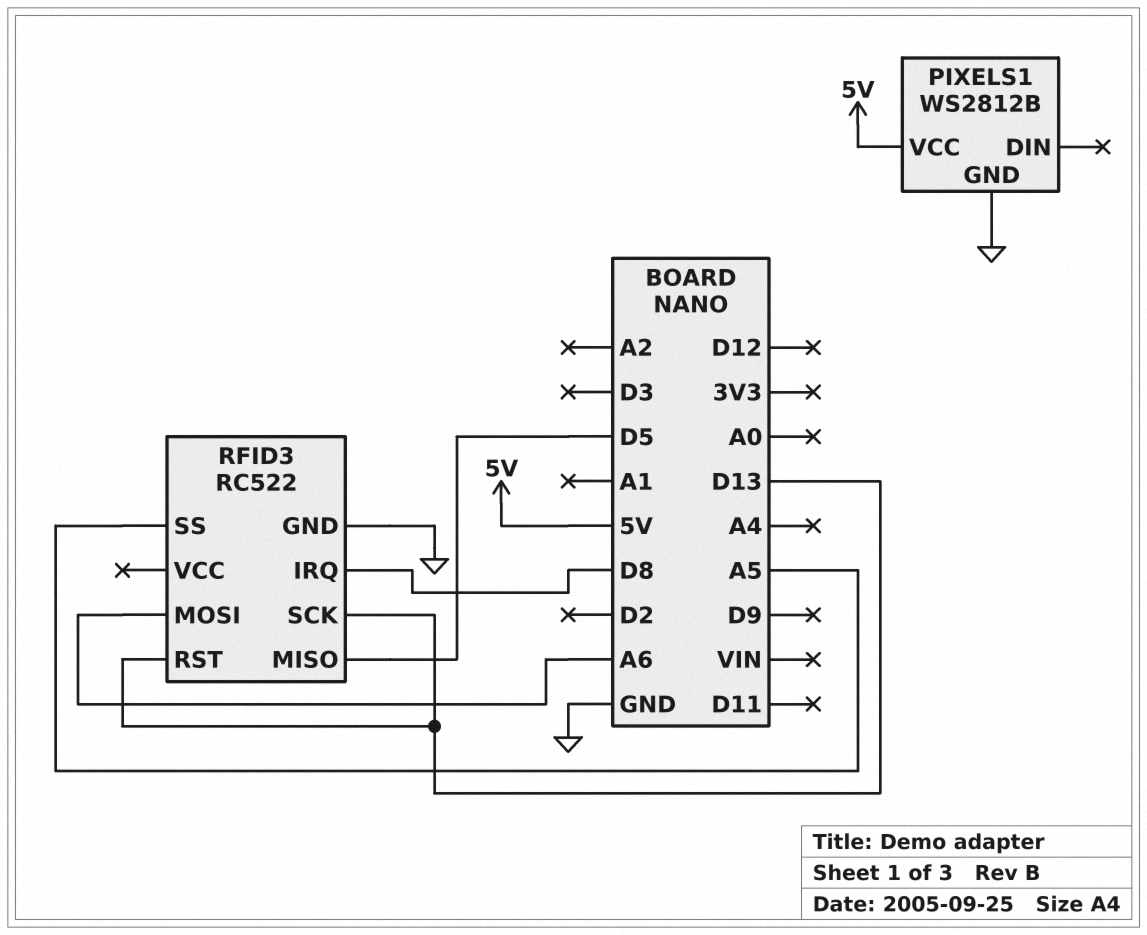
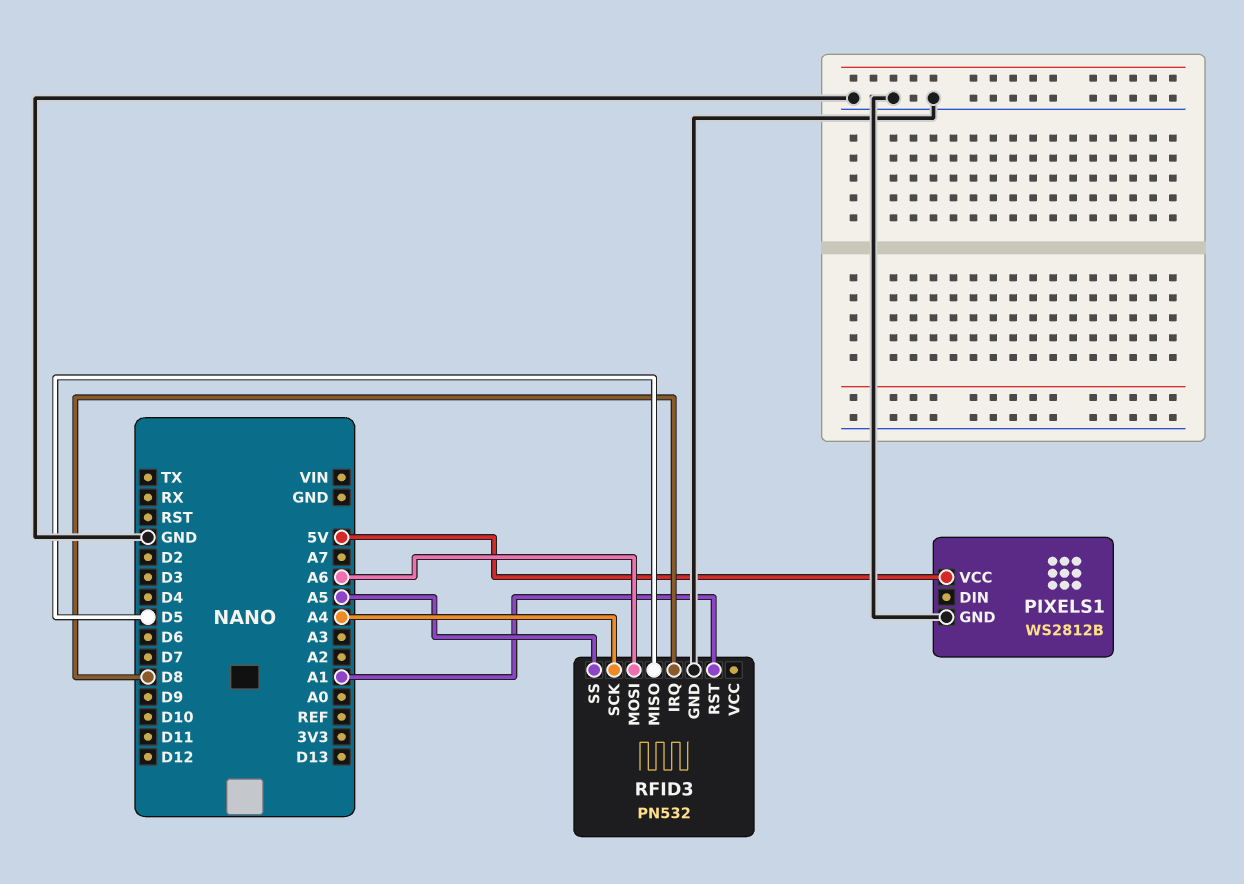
RFID3: RC522 -> PN532
RFID3 pin RST: D13 -> A1
RFID3 pin SCK: D13 -> A4

